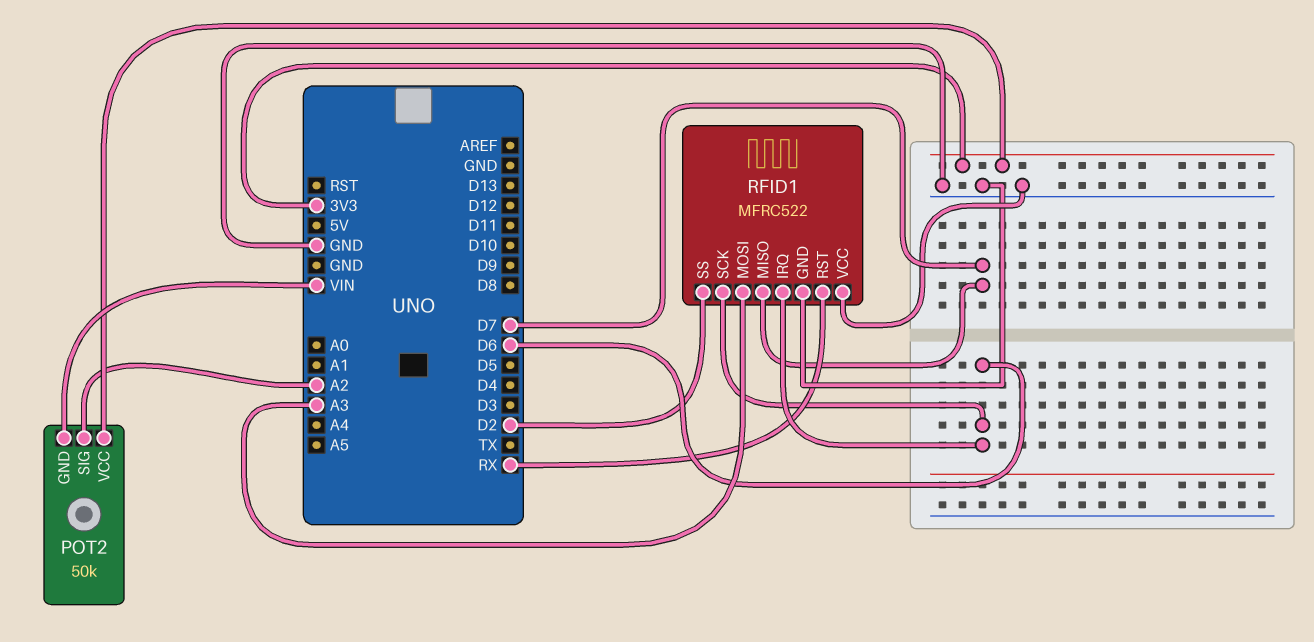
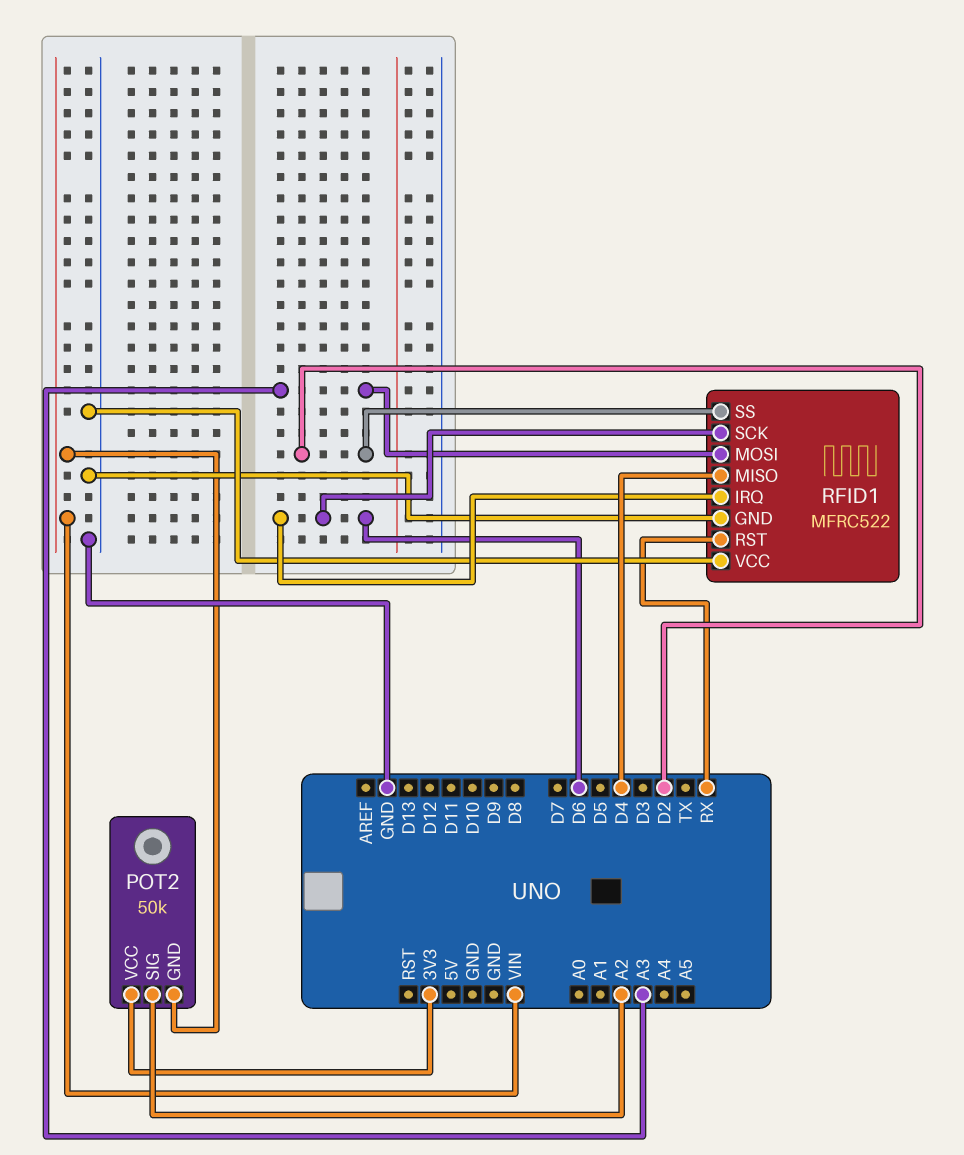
RFID1 pin MISO: D7 -> D4

